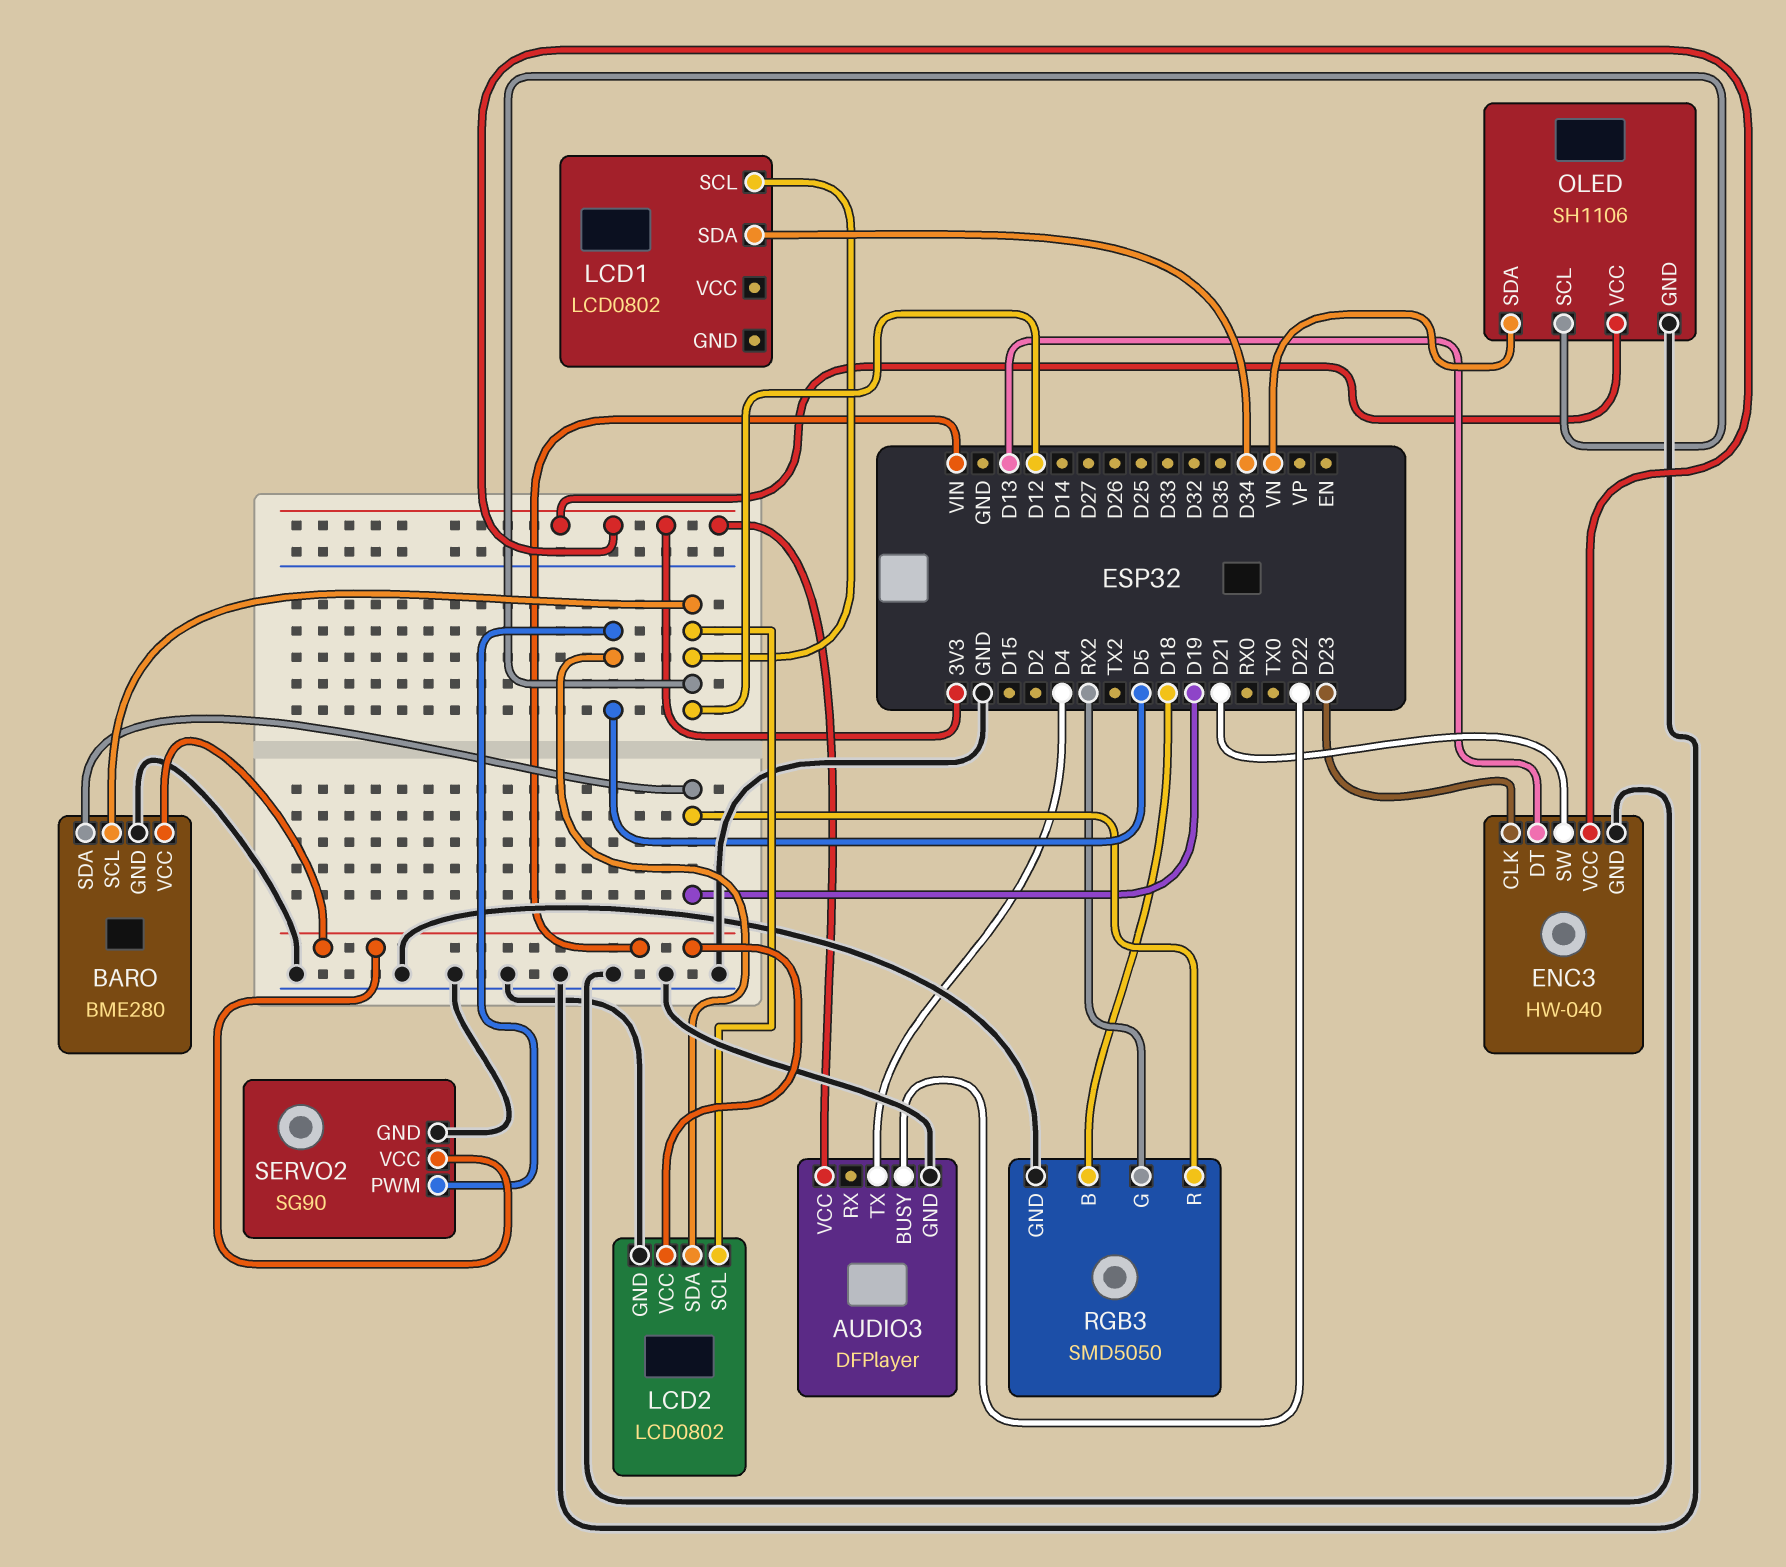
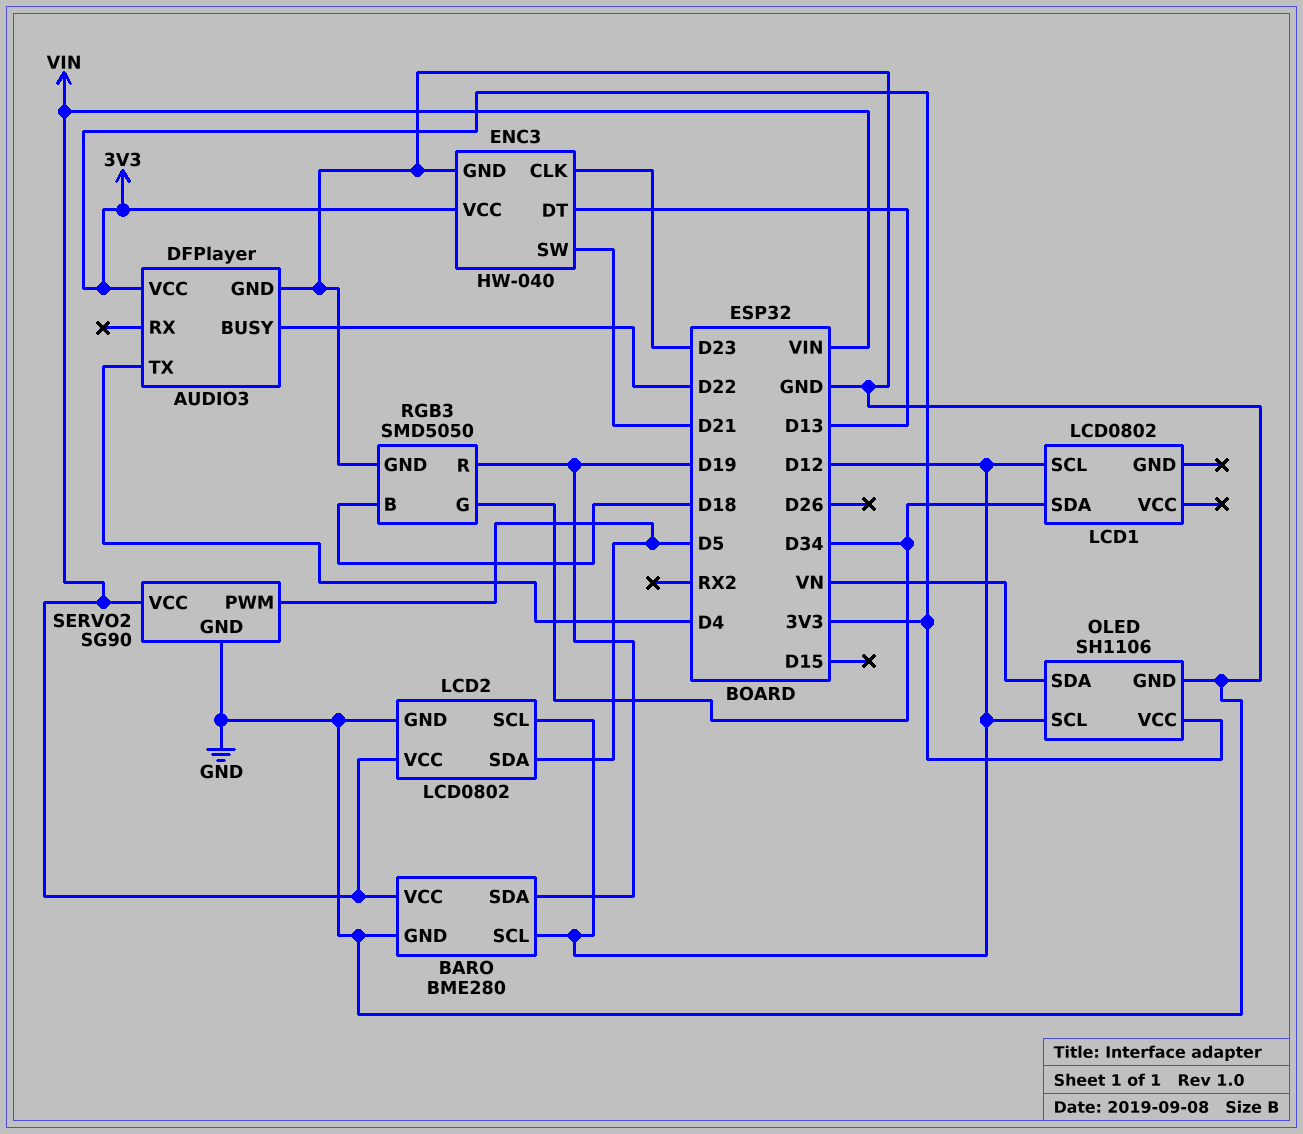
RGB3 pin G: RX2 -> D34

